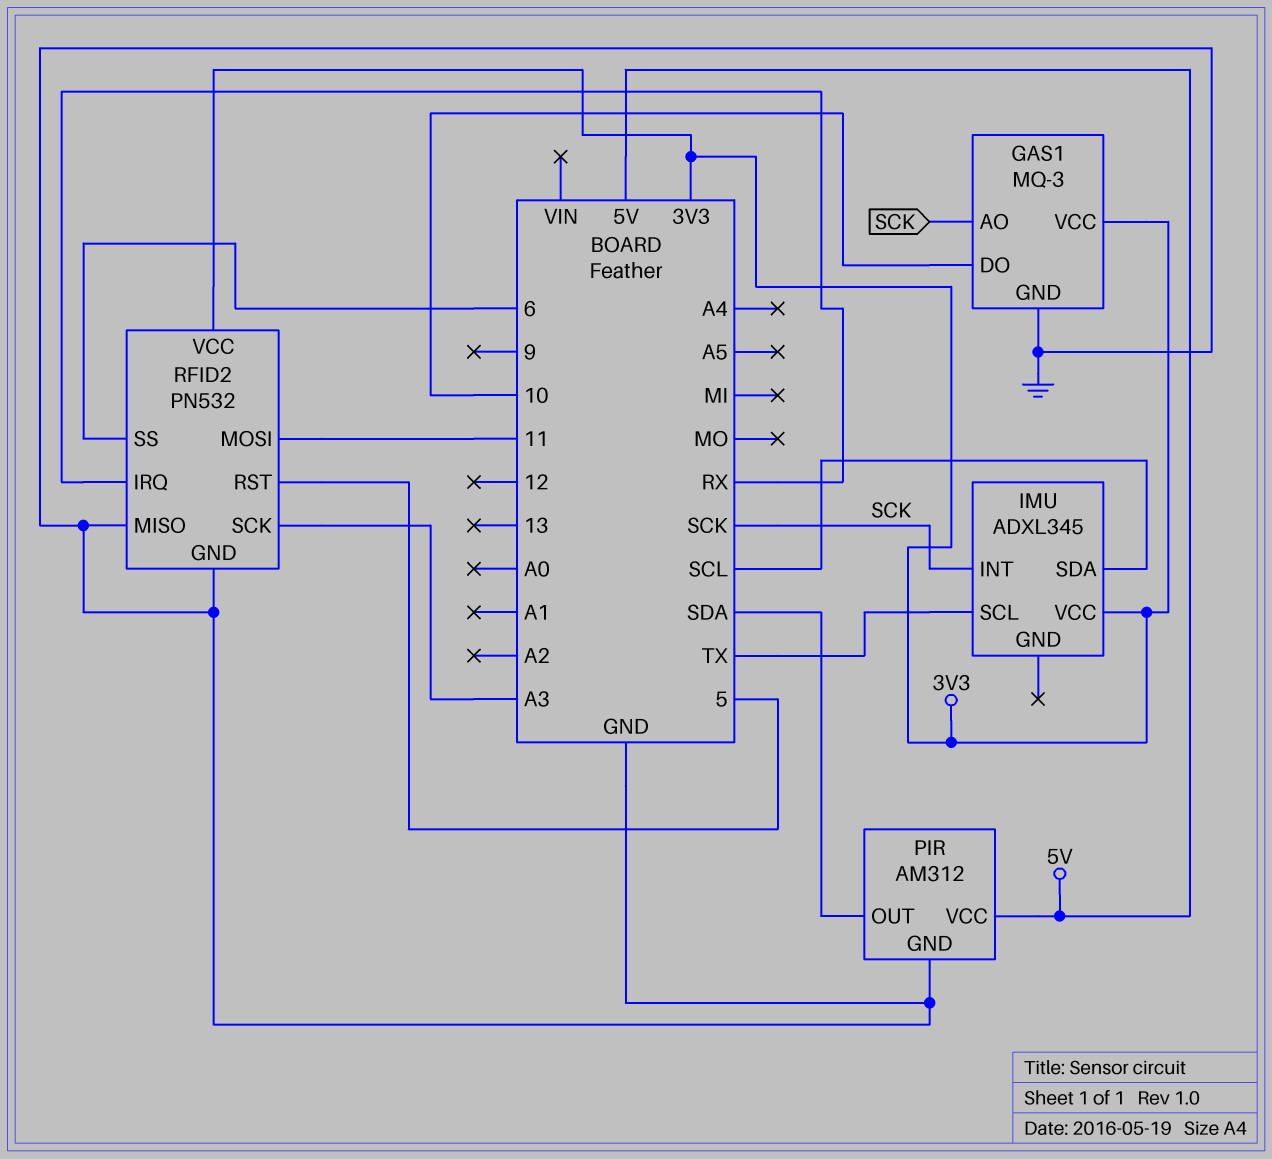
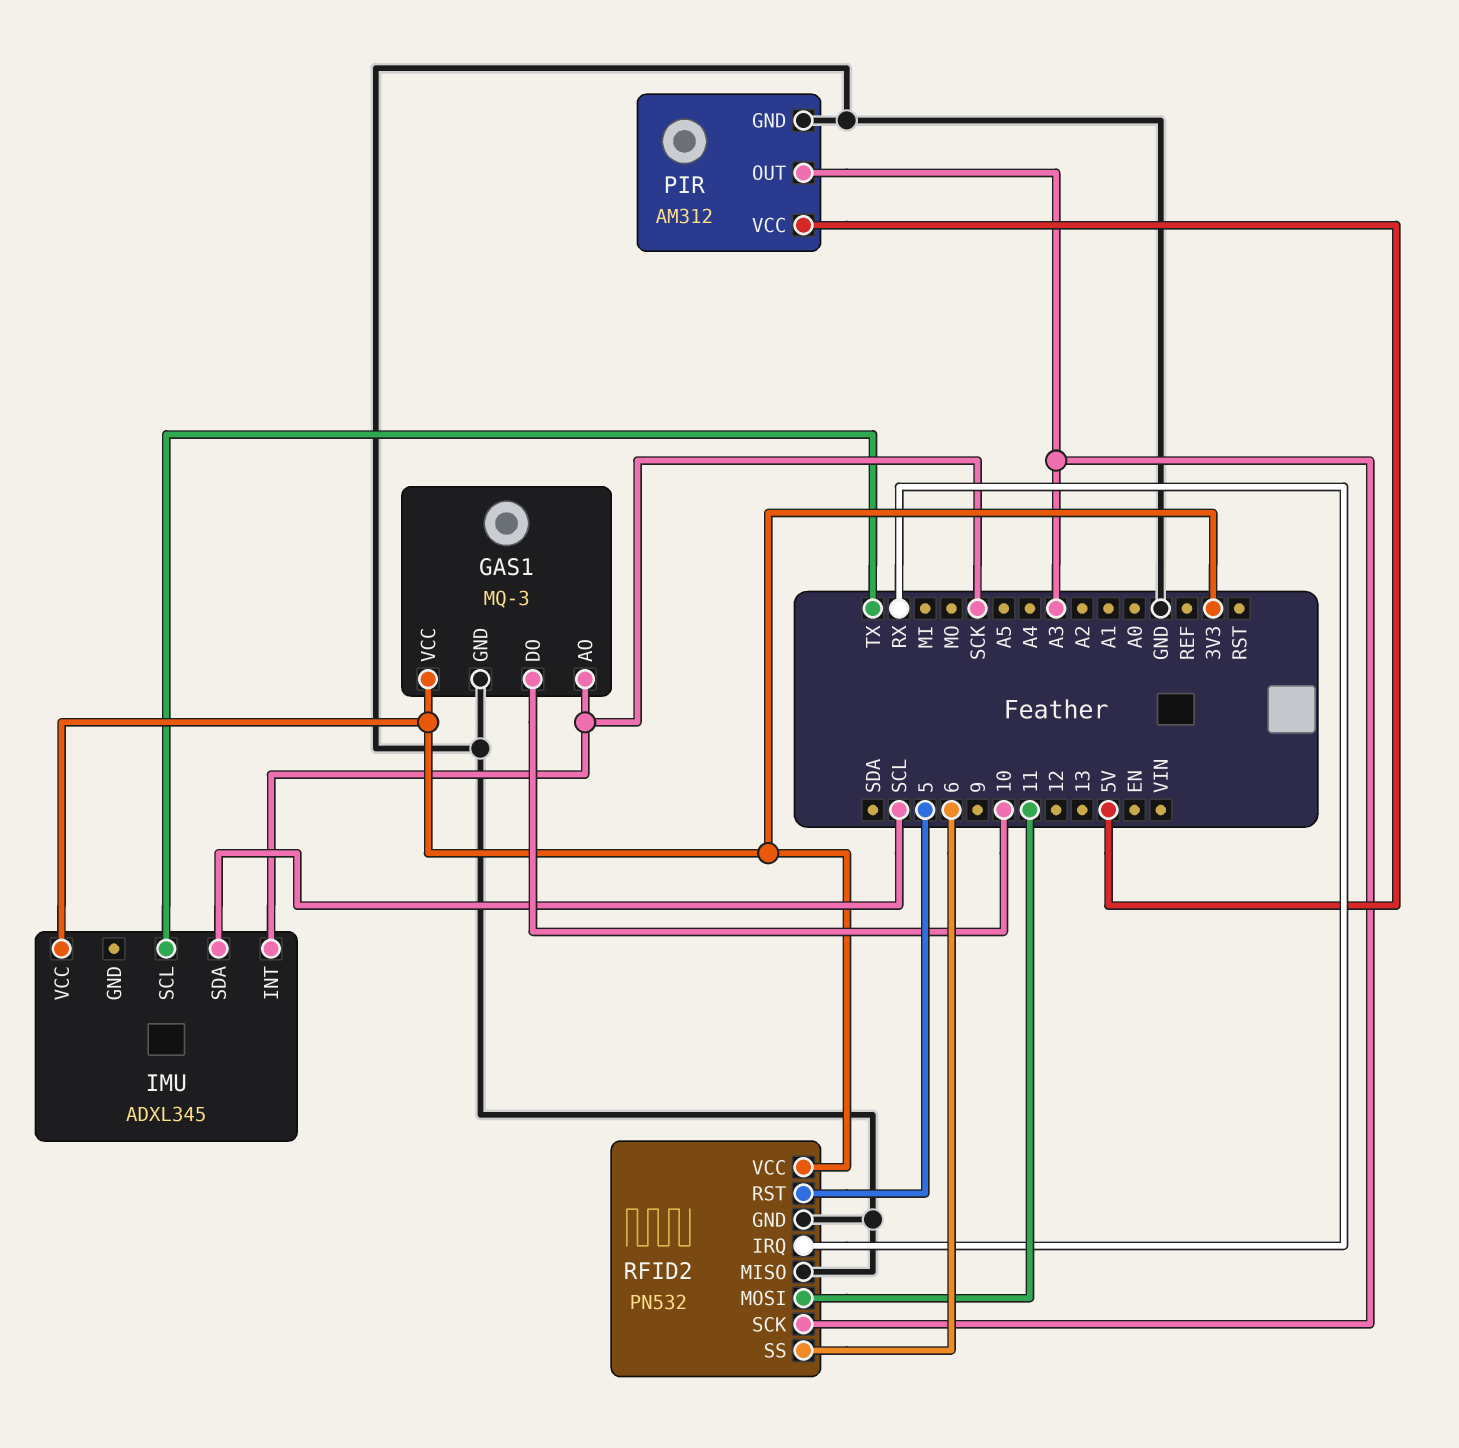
PIR pin OUT: SDA -> A3

